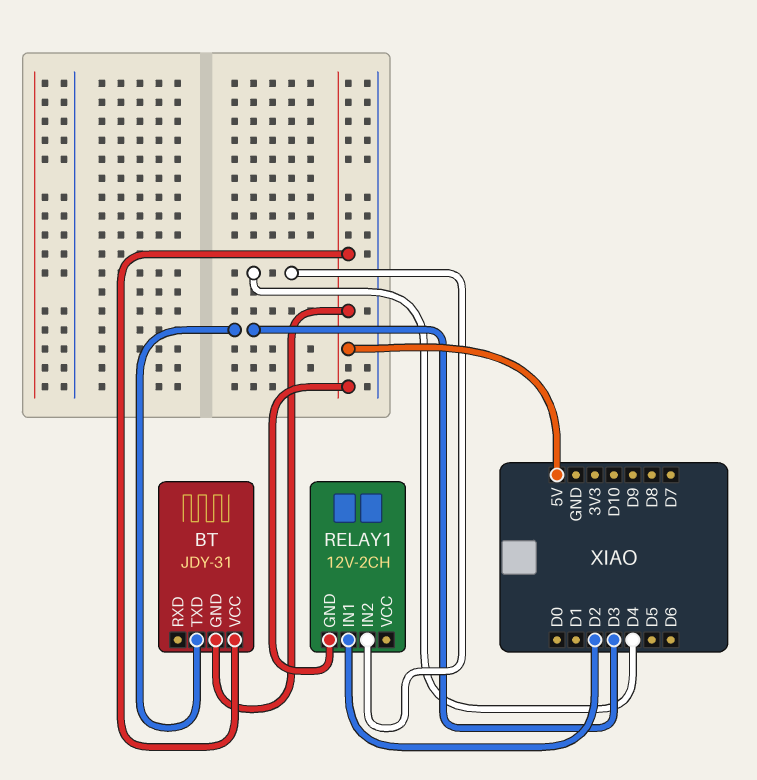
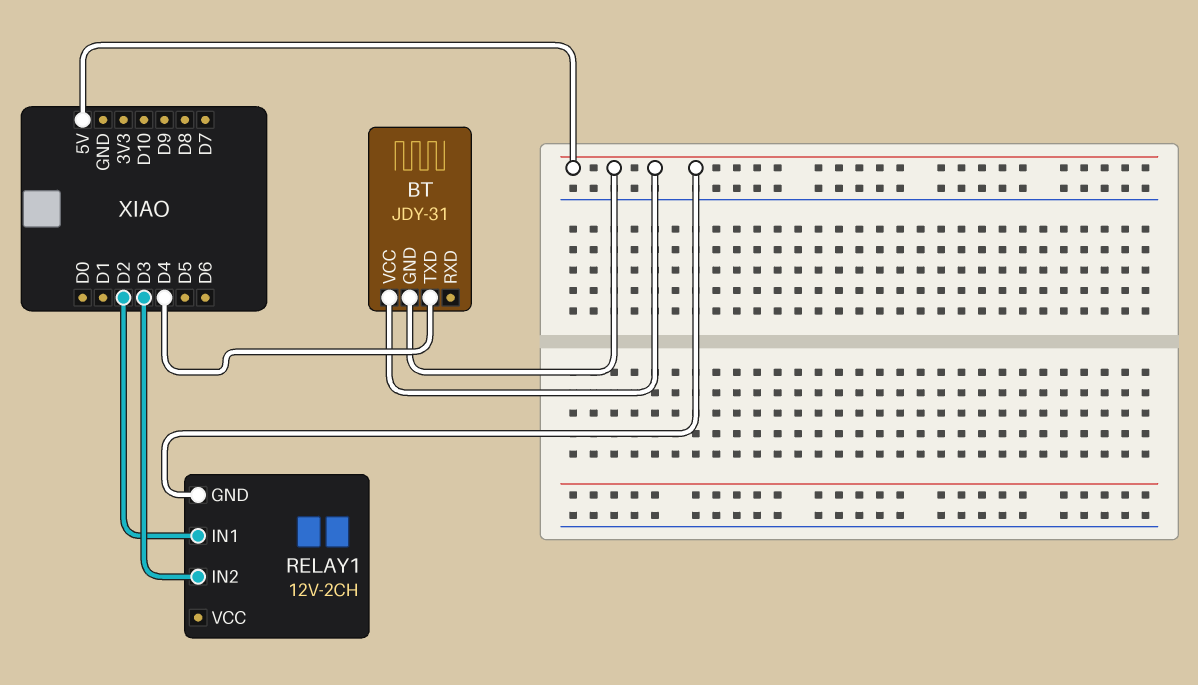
BT pin TXD: D3 -> D4
RELAY1 pin IN2: D4 -> D3

